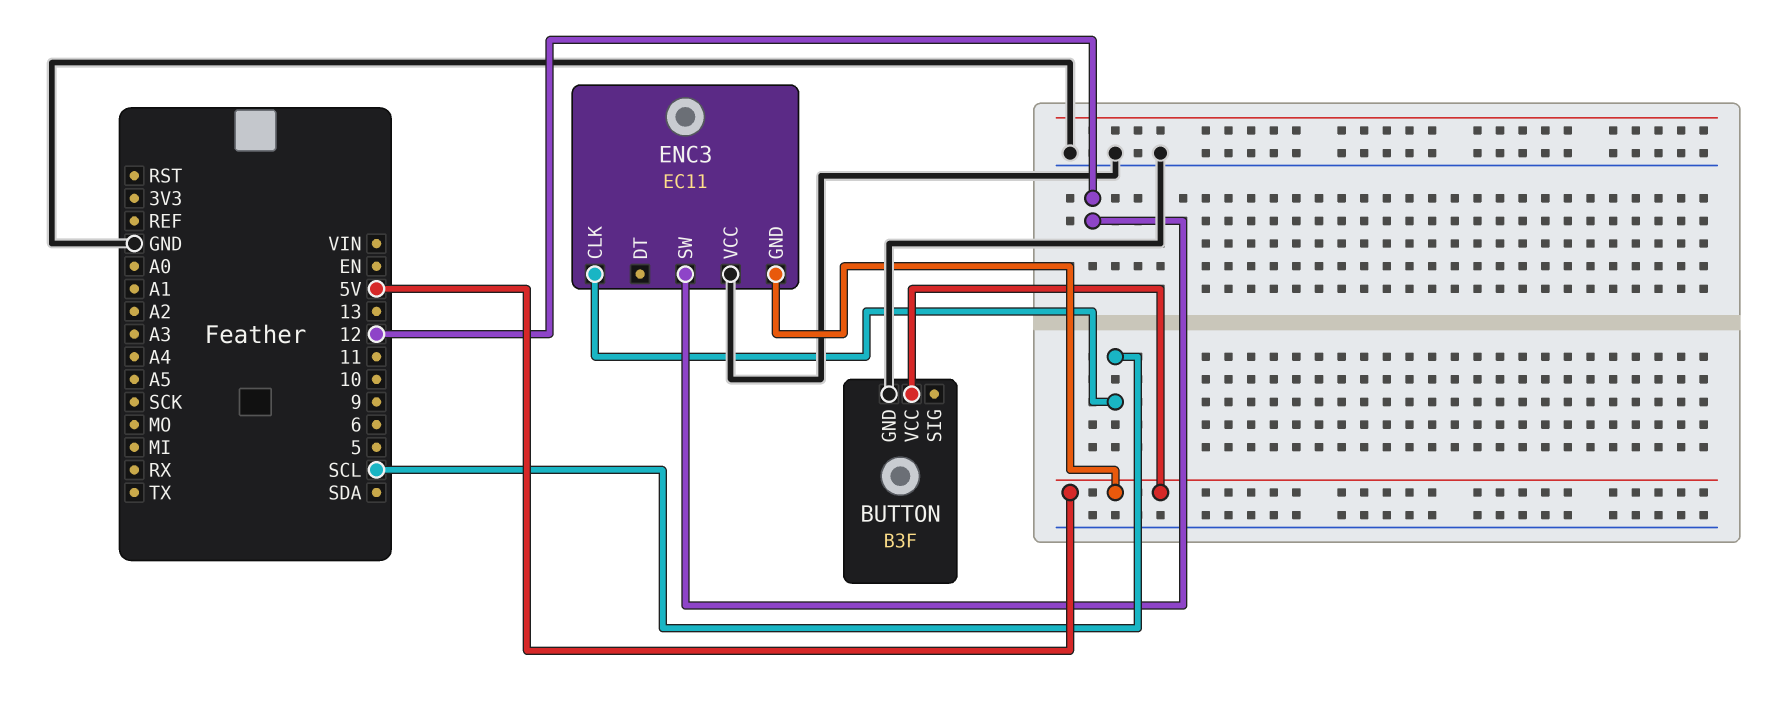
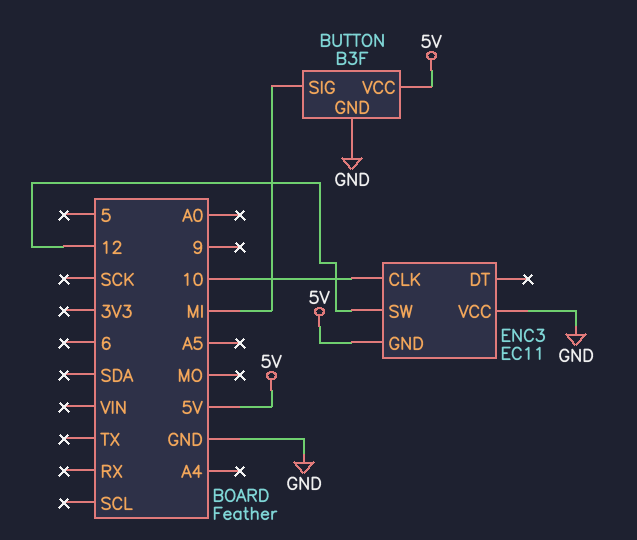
BUTTON pin SIG: none -> MI
ENC3 pin CLK: SCL -> 10

